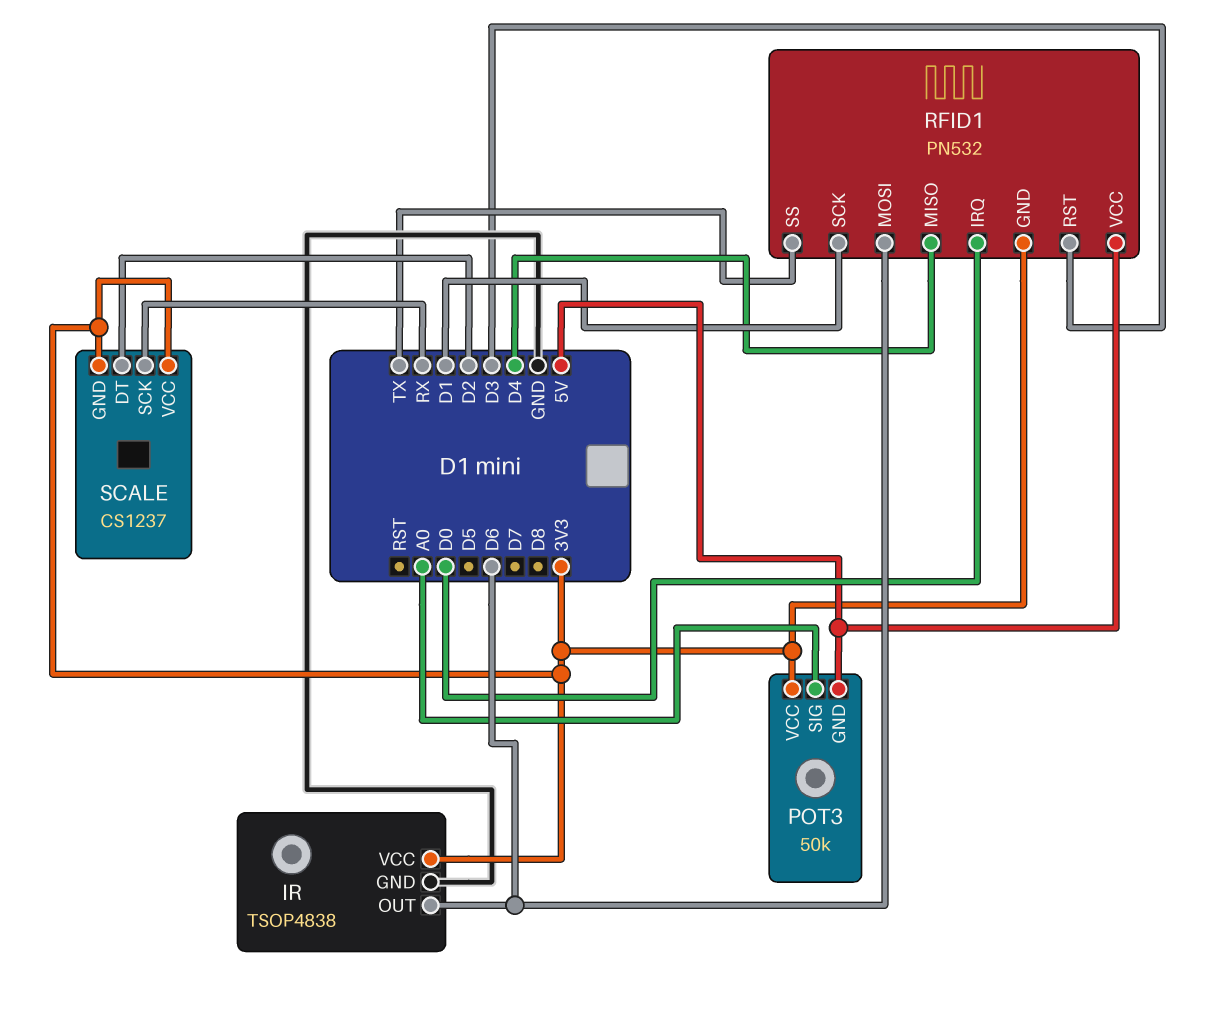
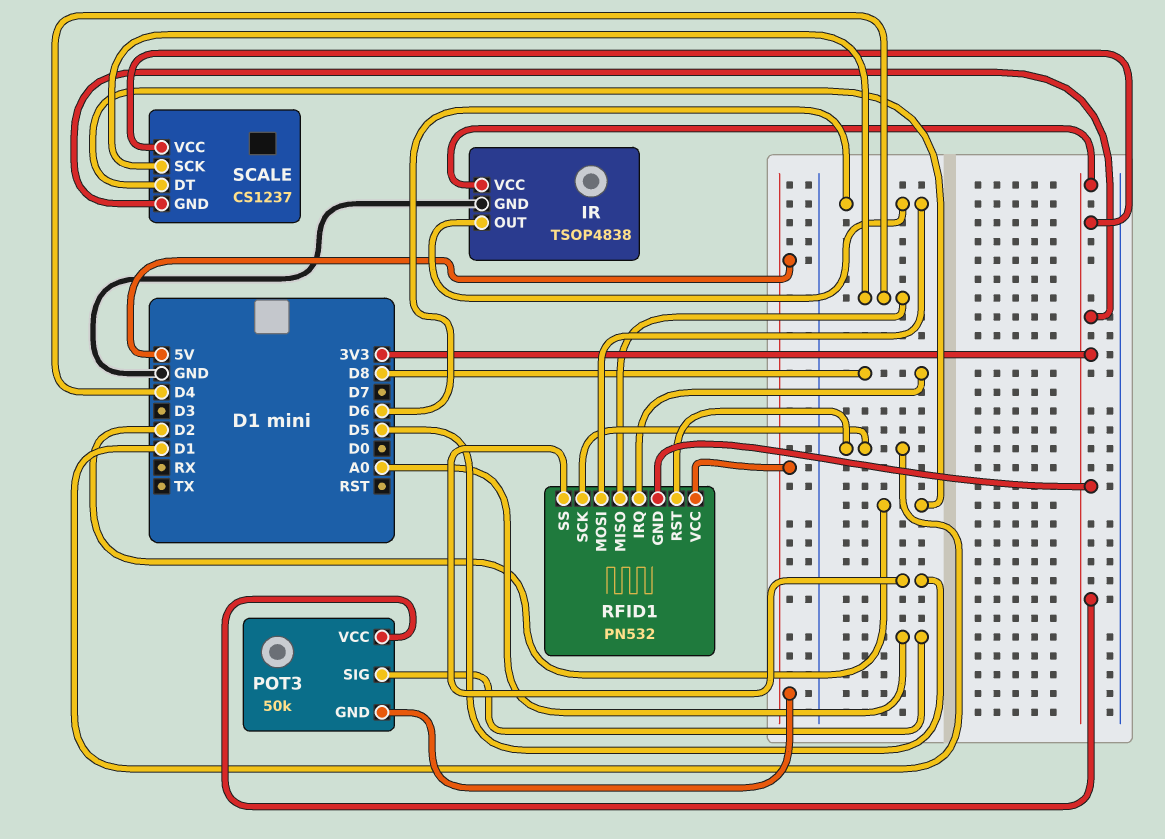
RFID1 pin IRQ: D0 -> D8
RFID1 pin RST: D3 -> D1
RFID1 pin SS: TX -> D5
SCALE pin SCK: RX -> D4

